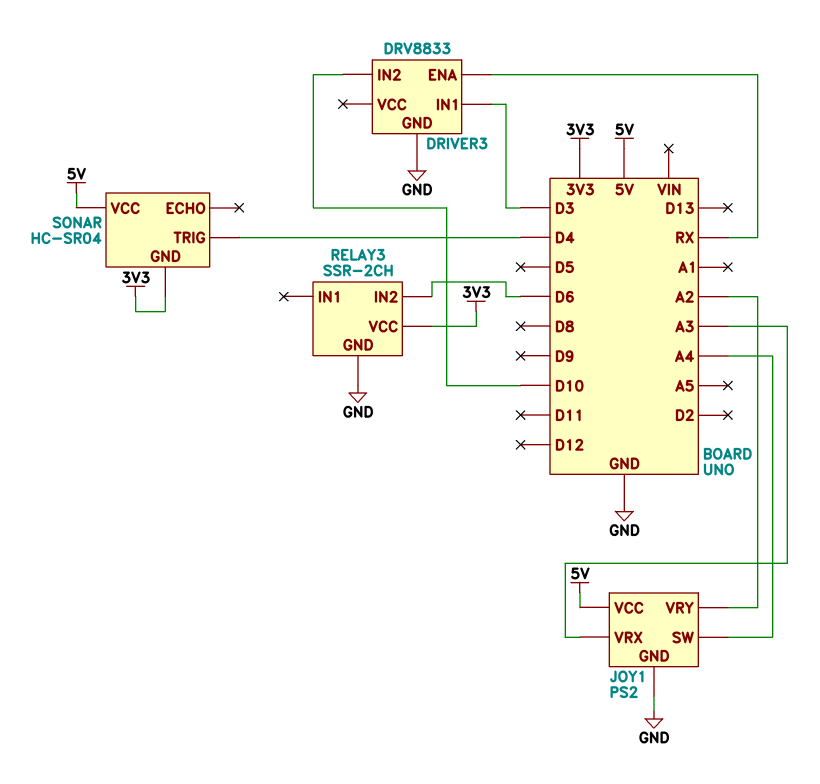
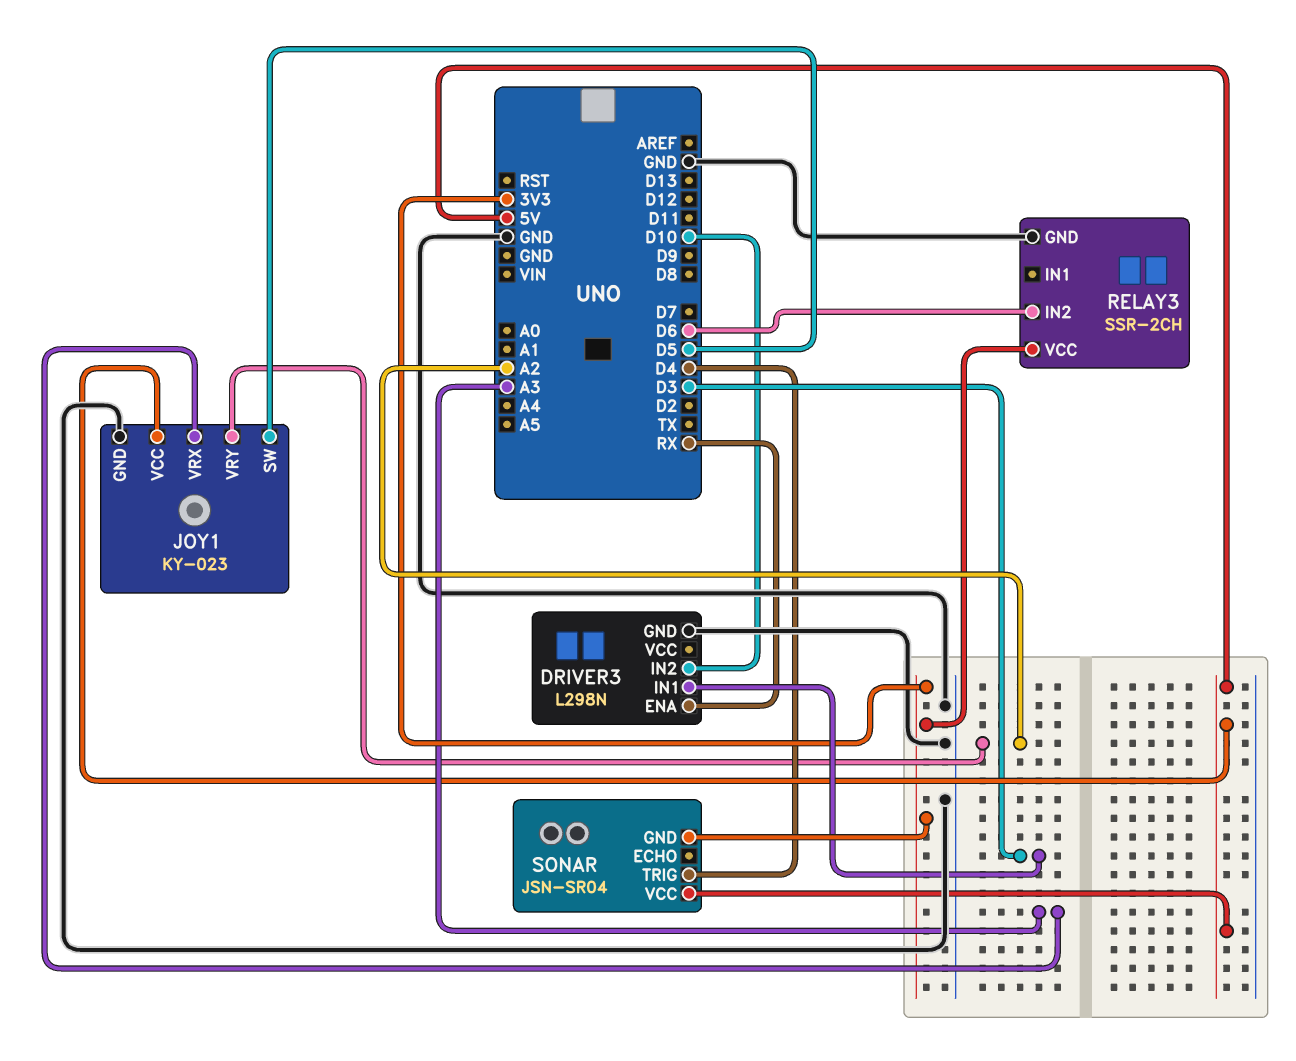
DRIVER3: DRV8833 -> L298N
JOY1: PS2 -> KY-023
JOY1 pin SW: A4 -> D5
SONAR: HC-SR04 -> JSN-SR04

